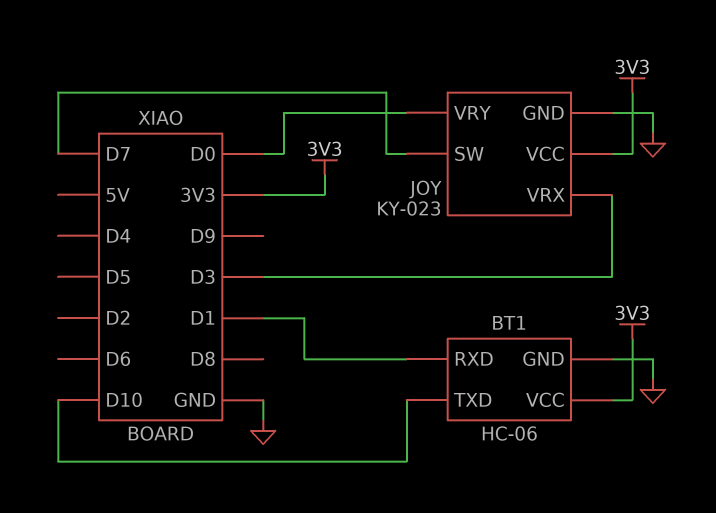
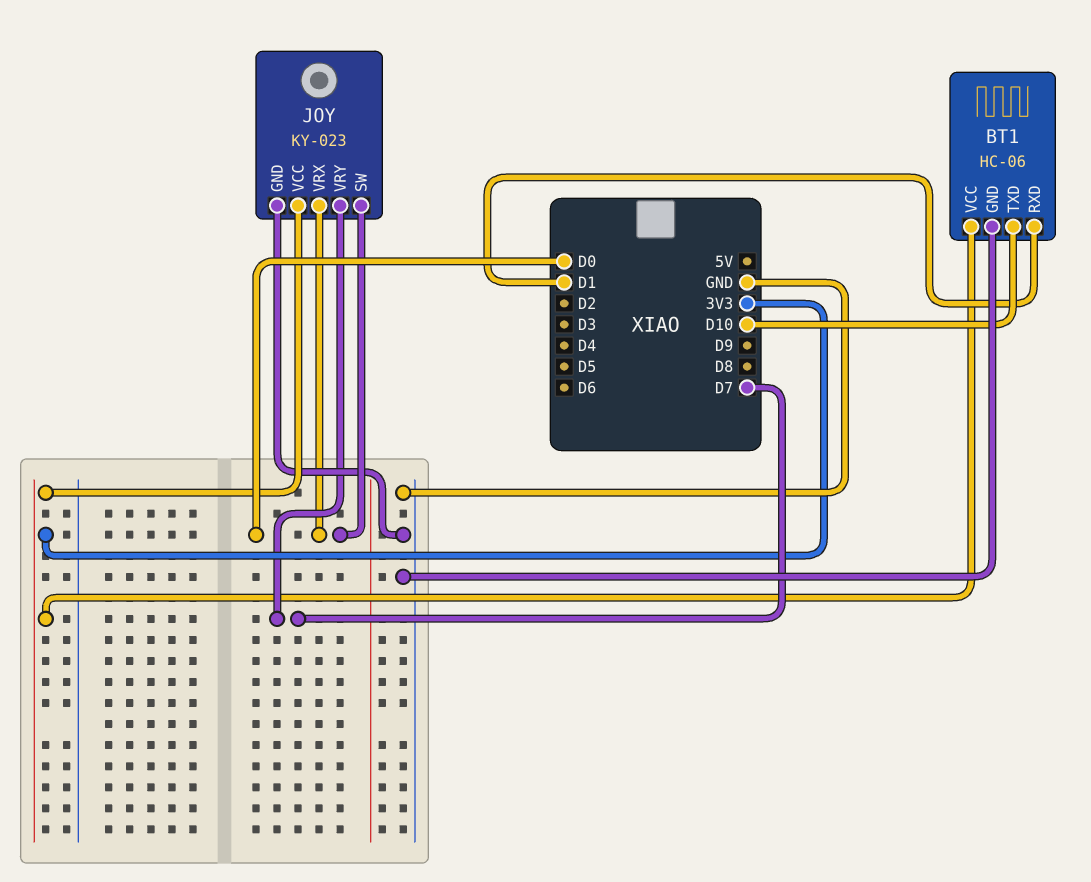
JOY pin SW: D7 -> D0
JOY pin VRX: D3 -> D0
JOY pin VRY: D0 -> D7

